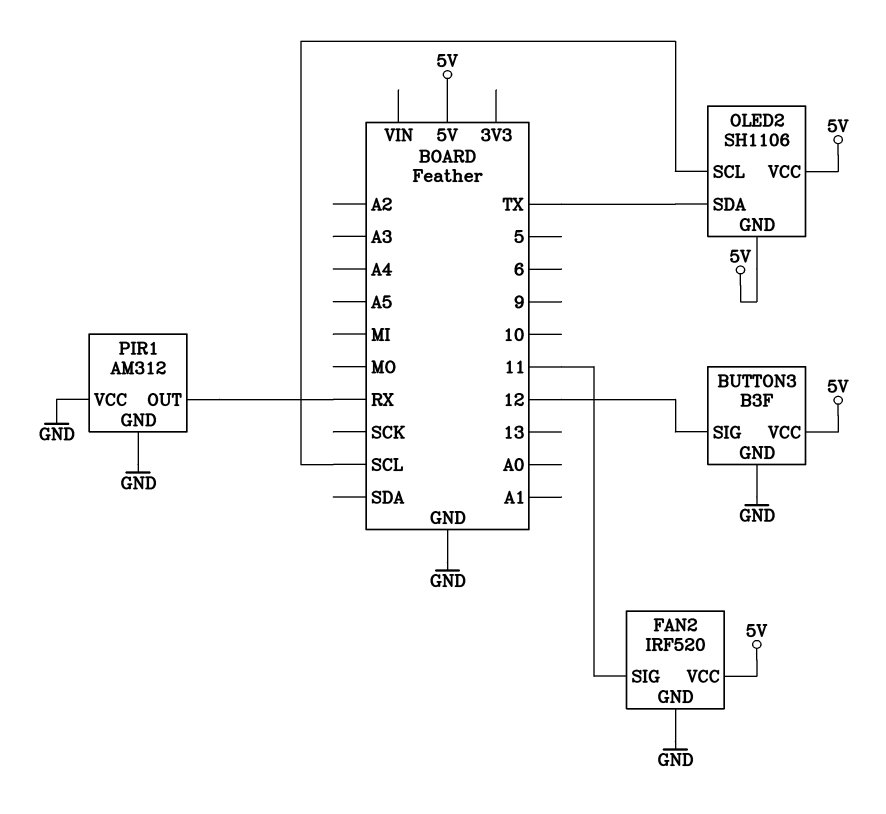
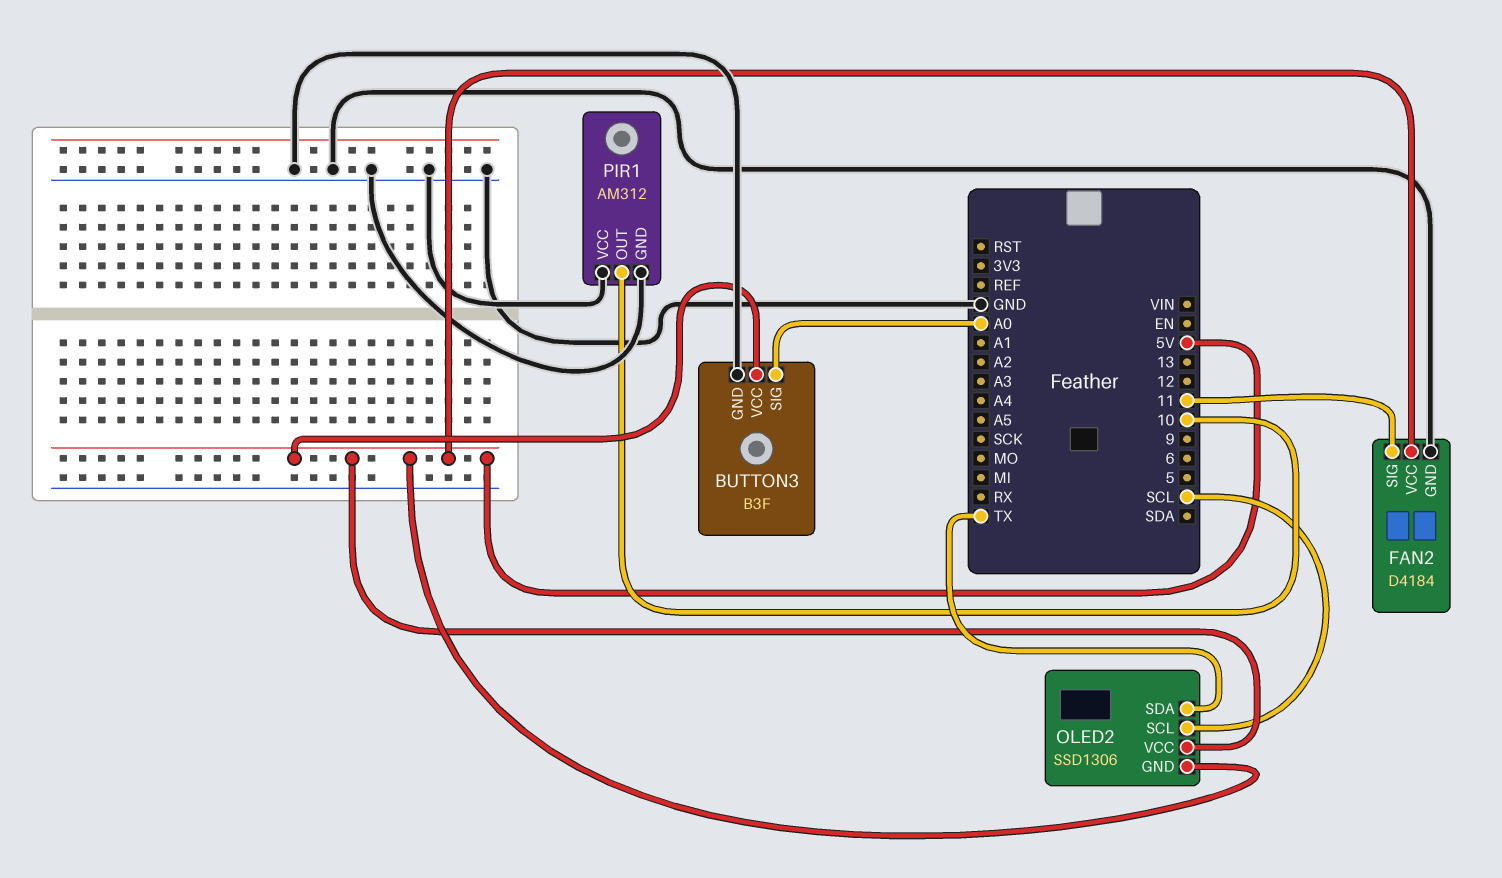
BUTTON3 pin SIG: 12 -> A0
FAN2: IRF520 -> D4184
OLED2: SH1106 -> SSD1306
PIR1 pin OUT: RX -> 10

